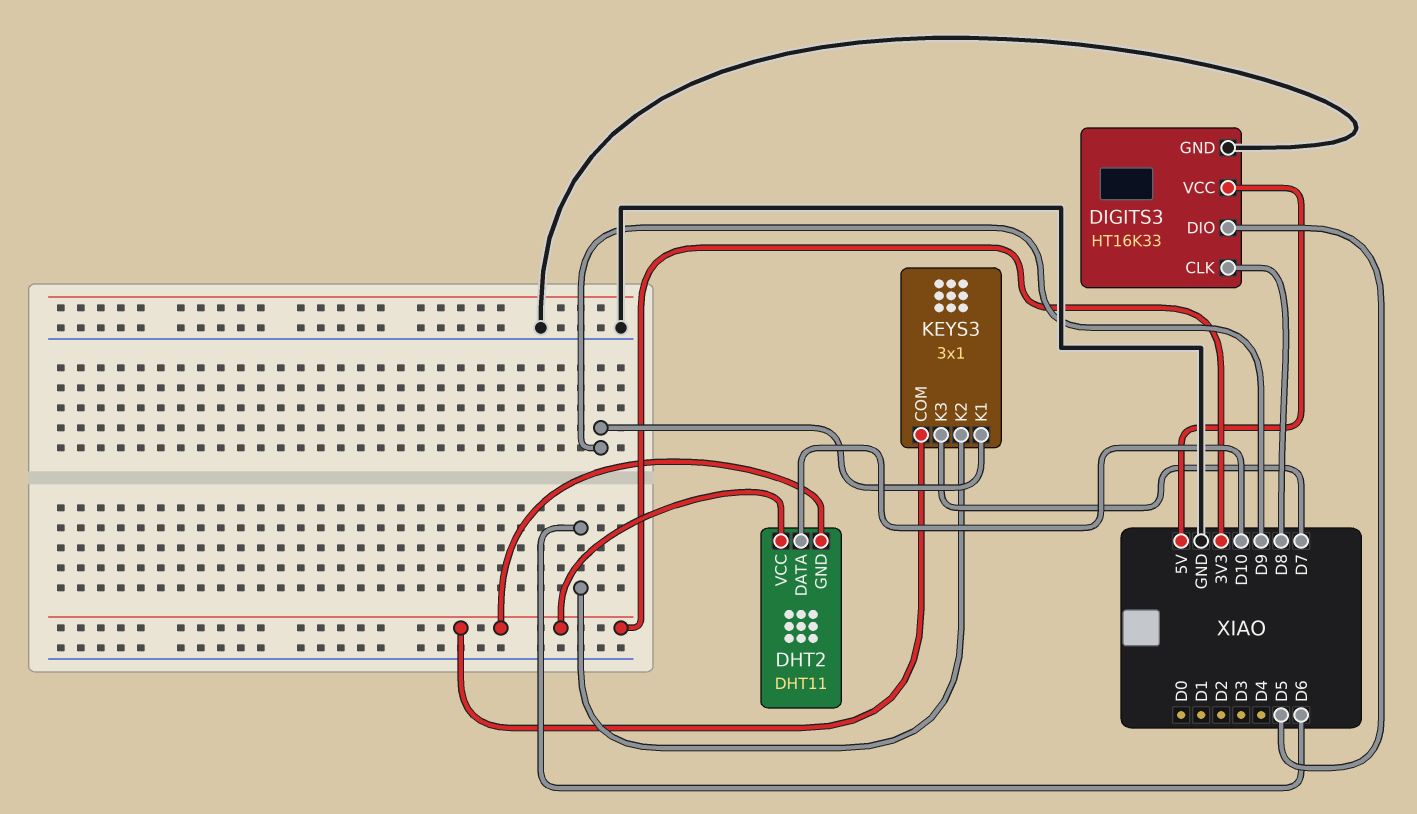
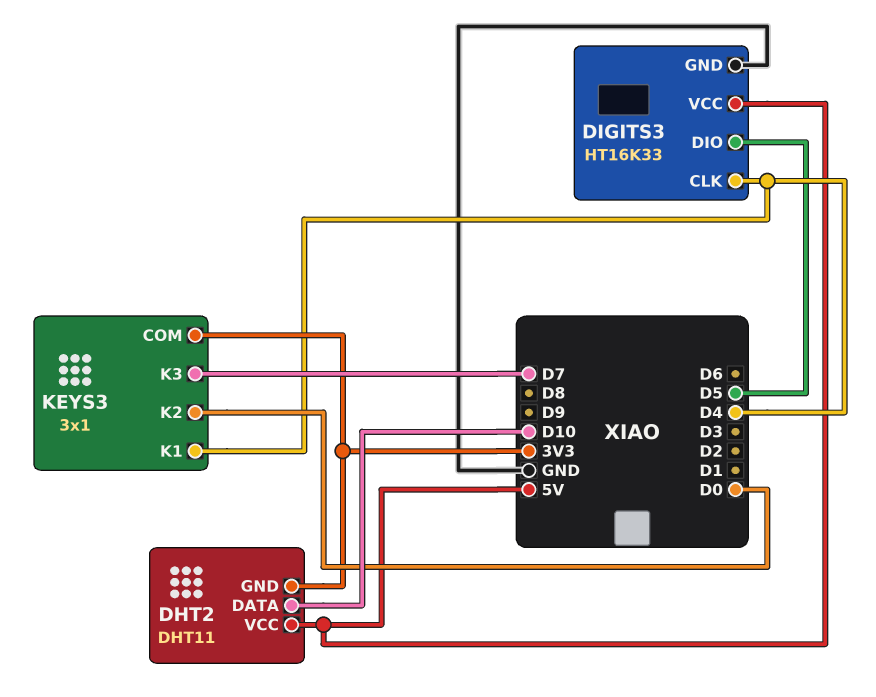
DHT2 pin VCC: 3V3 -> 5V
DIGITS3 pin CLK: D8 -> D4
KEYS3 pin K1: D9 -> D4
KEYS3 pin K2: D6 -> D0

